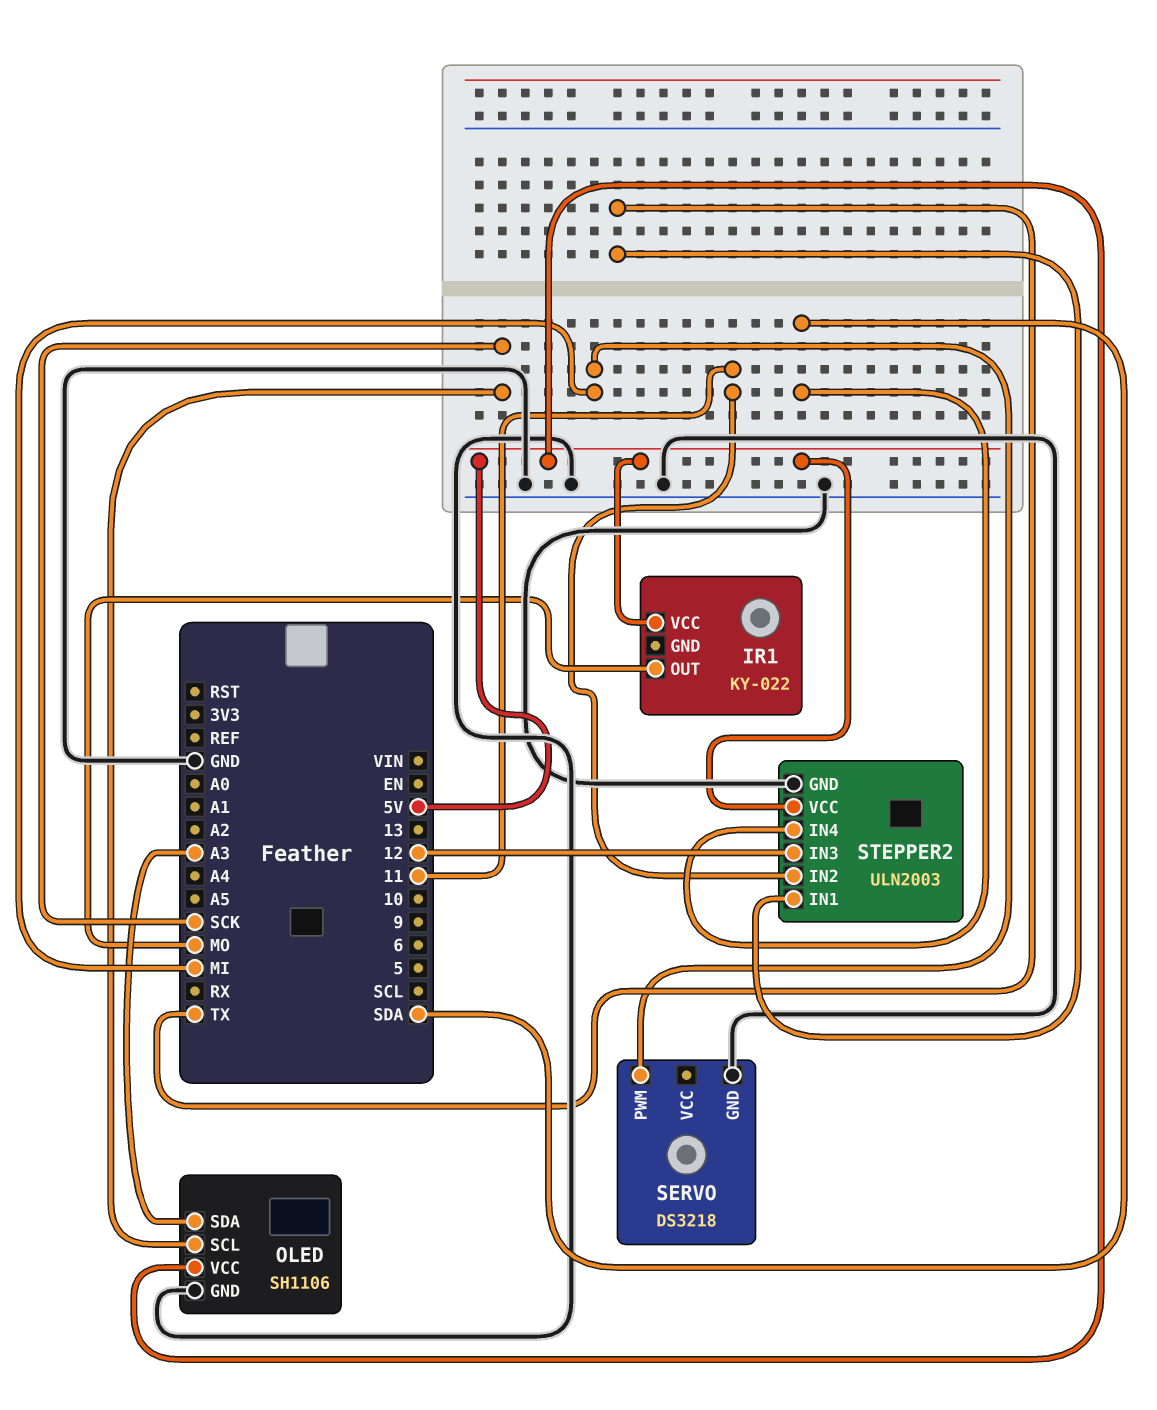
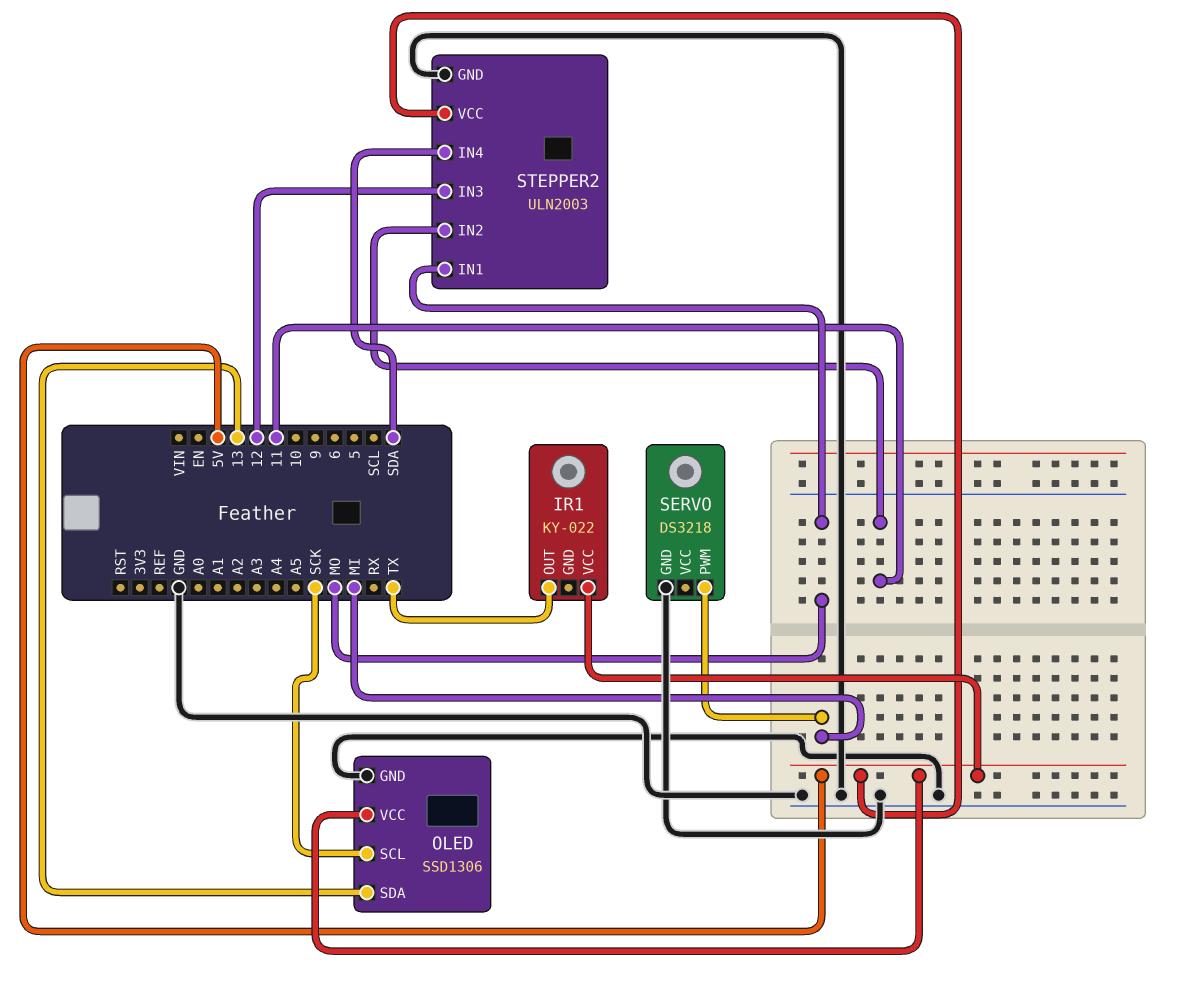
IR1 pin OUT: MO -> TX
OLED: SH1106 -> SSD1306
OLED pin SDA: A3 -> 13
STEPPER2 pin IN1: TX -> MO

